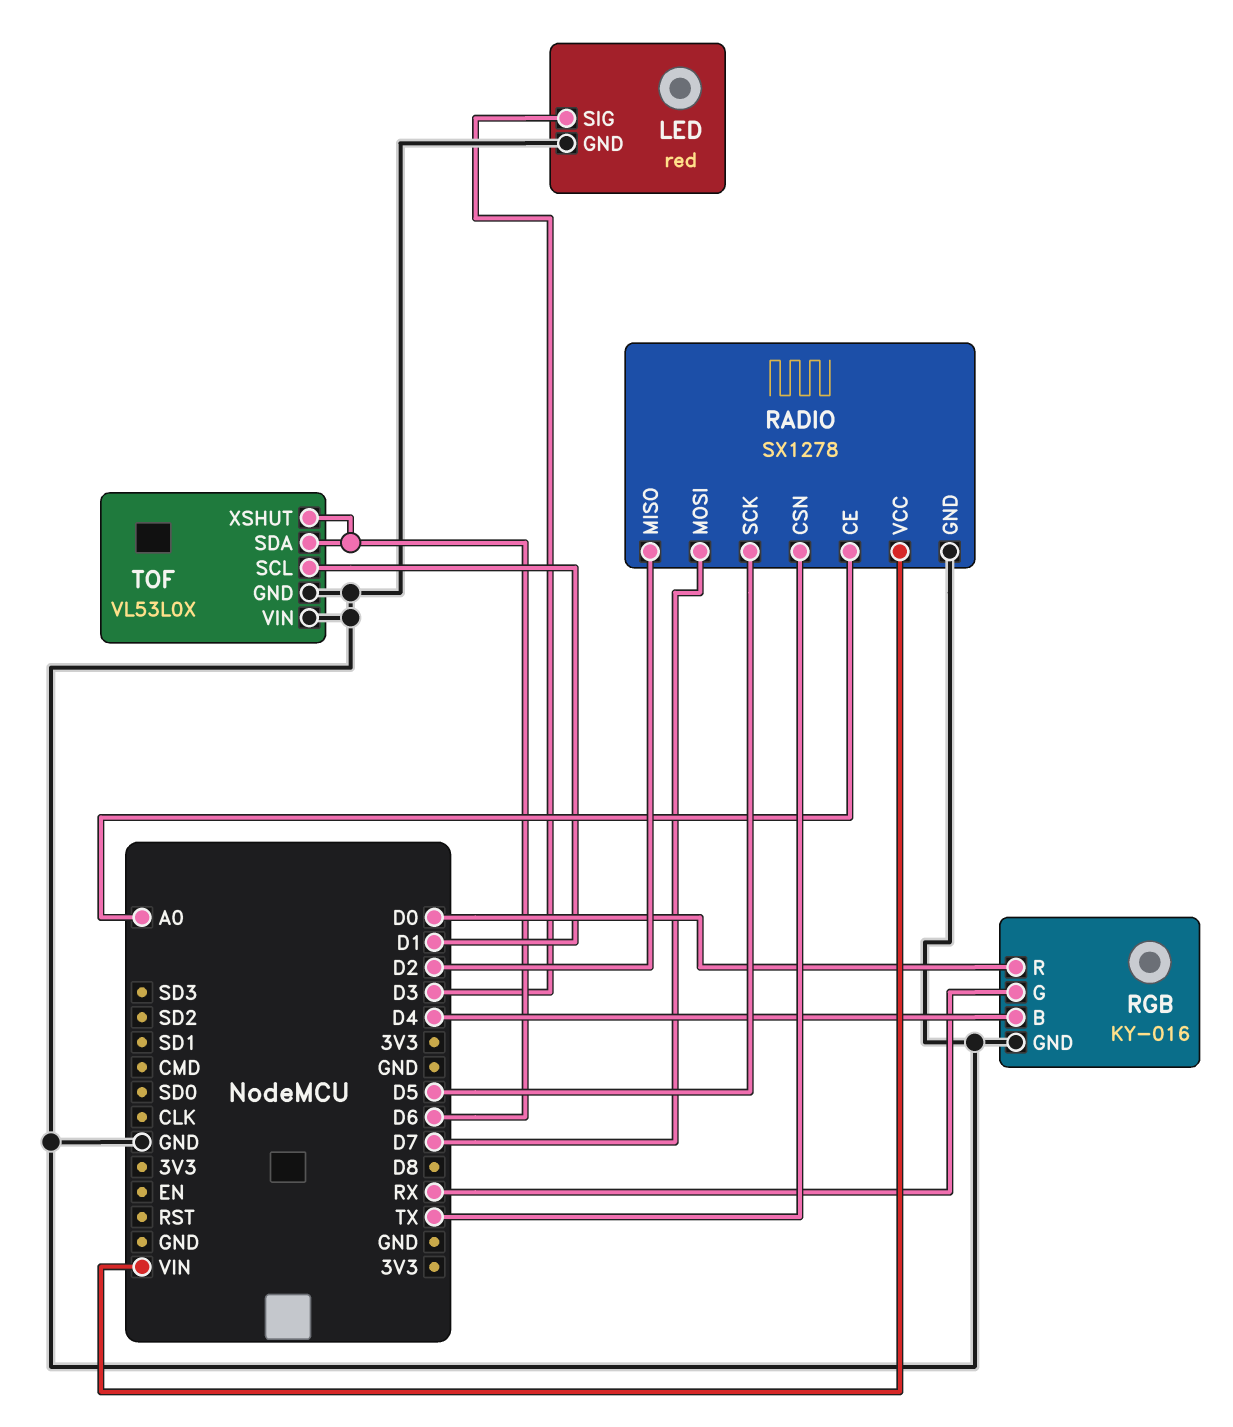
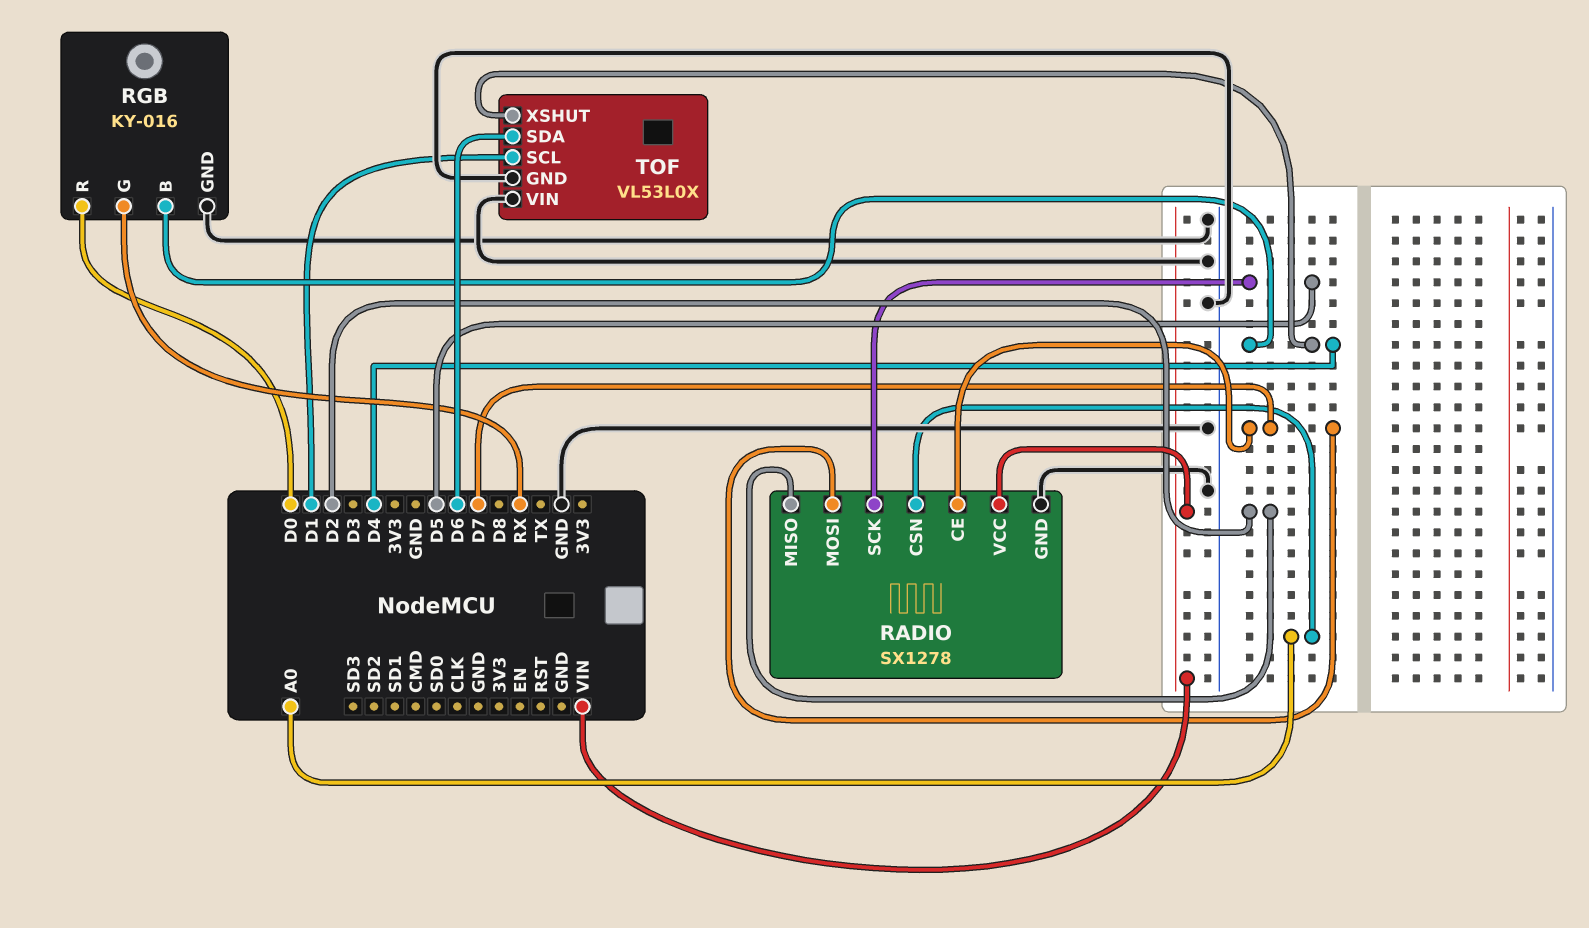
LED: red -> none
LED pin GND: GND -> none
LED pin SIG: D3 -> none
RADIO pin CE: A0 -> D7
RADIO pin CSN: TX -> A0
TOF pin XSHUT: D6 -> D4

